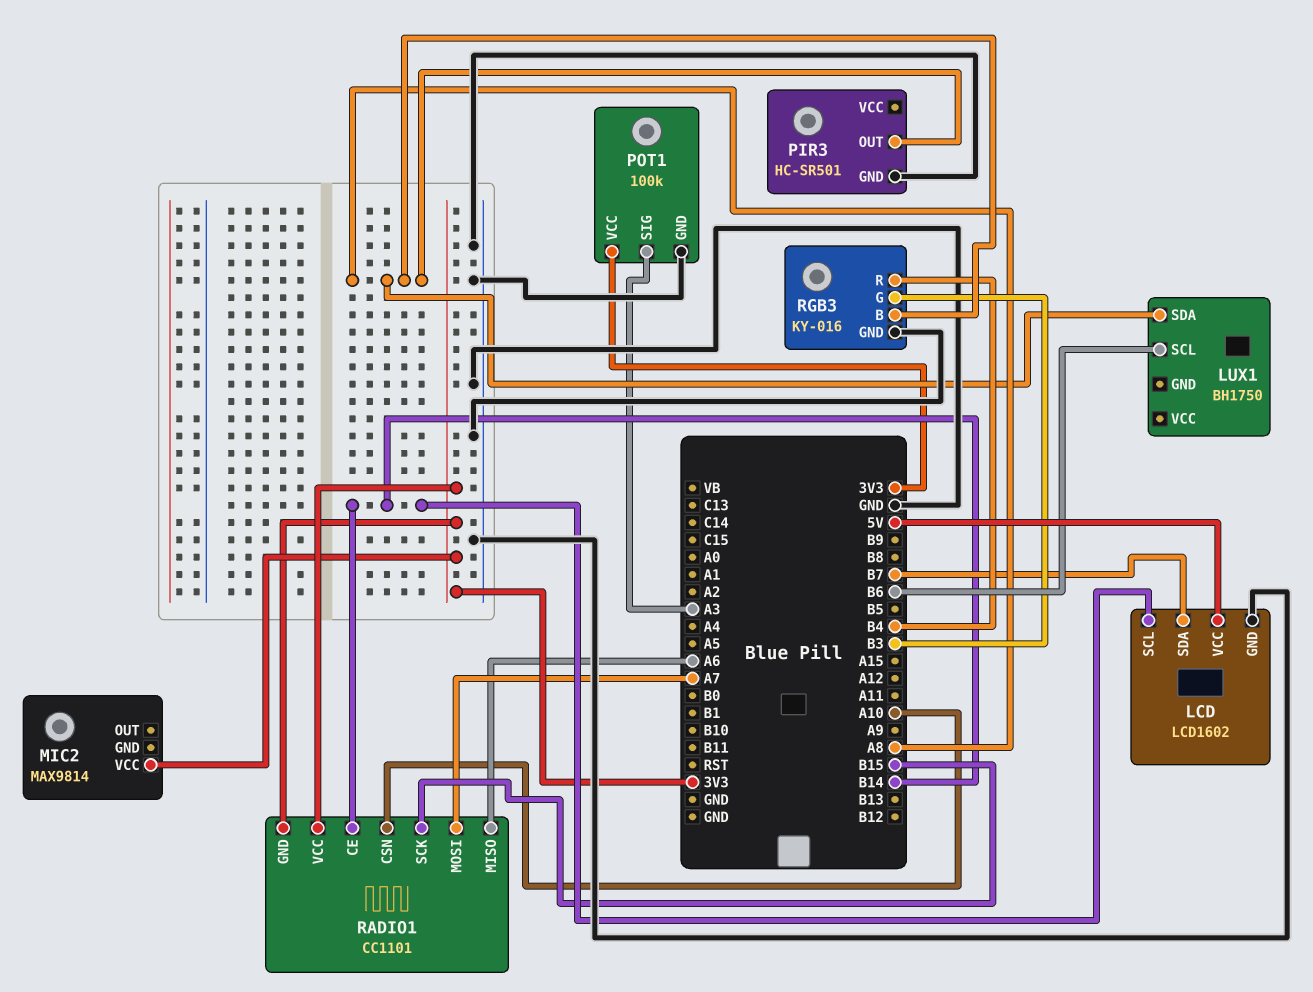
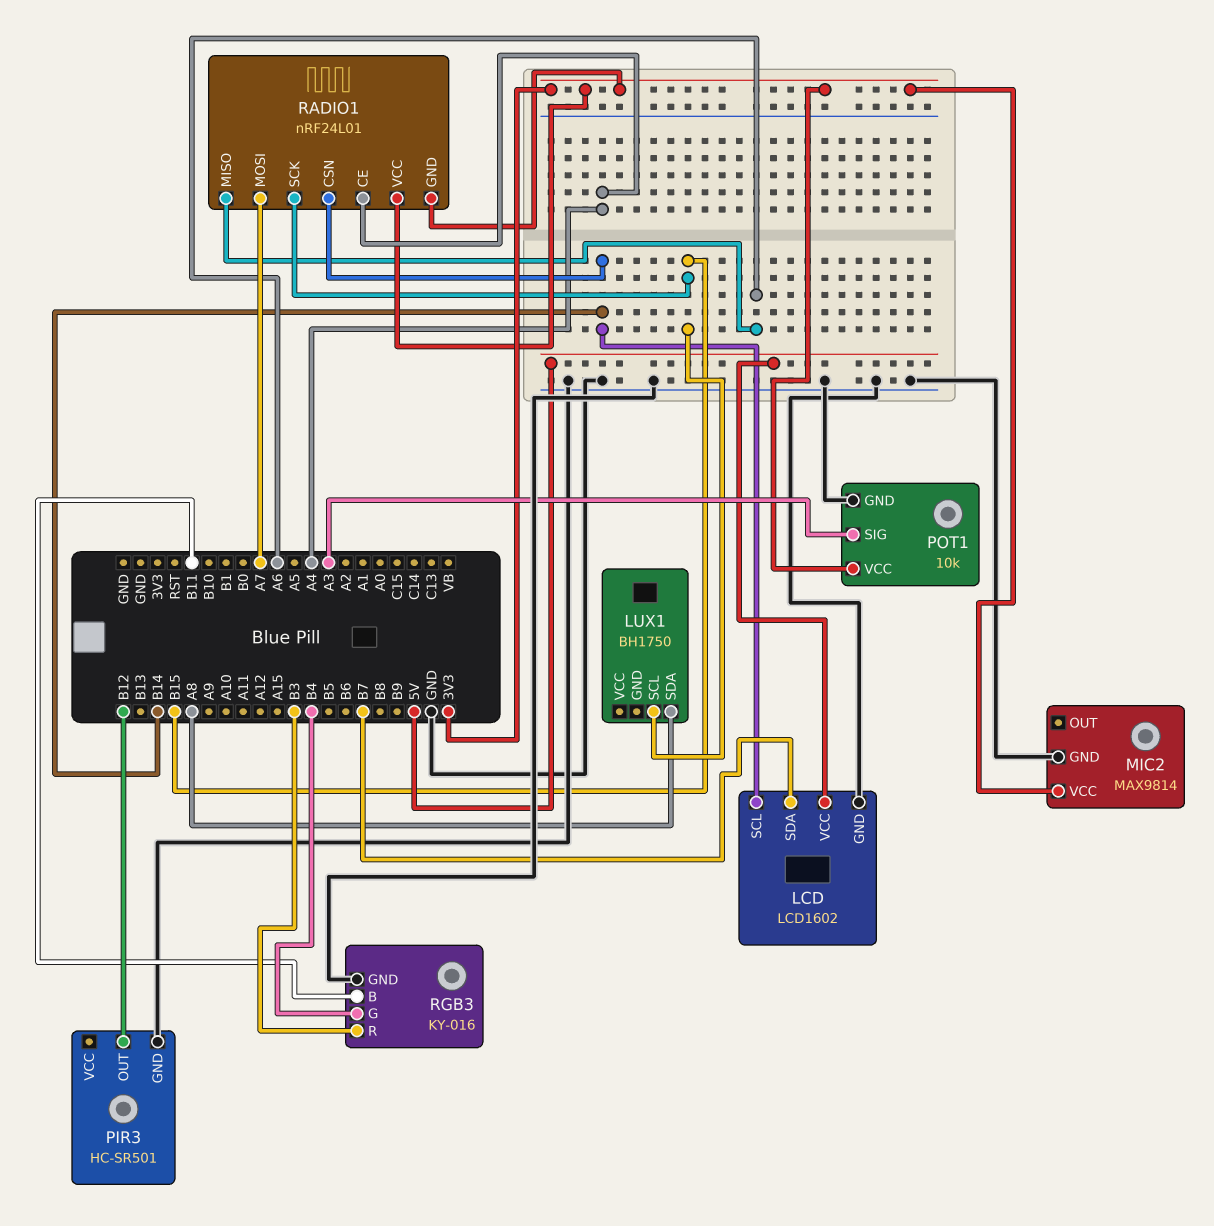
LUX1 pin SCL: B6 -> B15
MIC2 pin GND: none -> GND
PIR3 pin OUT: A8 -> B12
POT1: 100k -> 10k
RADIO1: CC1101 -> nRF24L01
RADIO1 pin CE: B14 -> A4
RADIO1 pin CSN: A10 -> B14
RGB3 pin B: A8 -> B11
RGB3 pin G: B3 -> B4
RGB3 pin R: B4 -> B3

